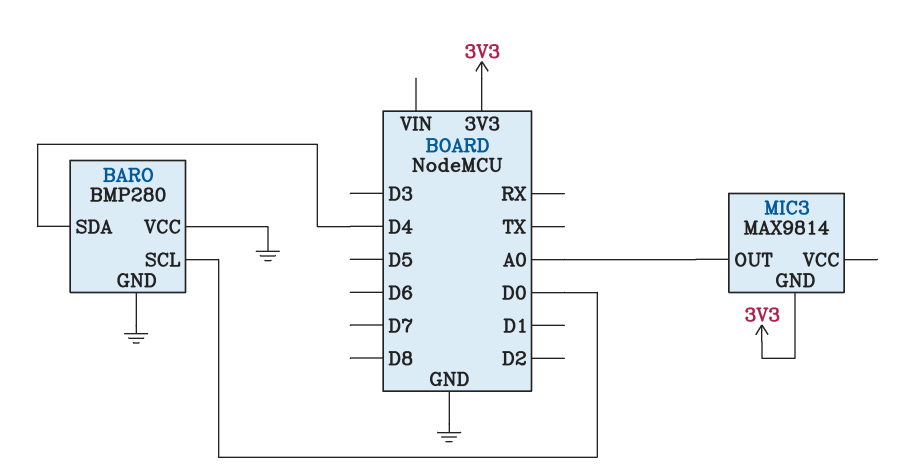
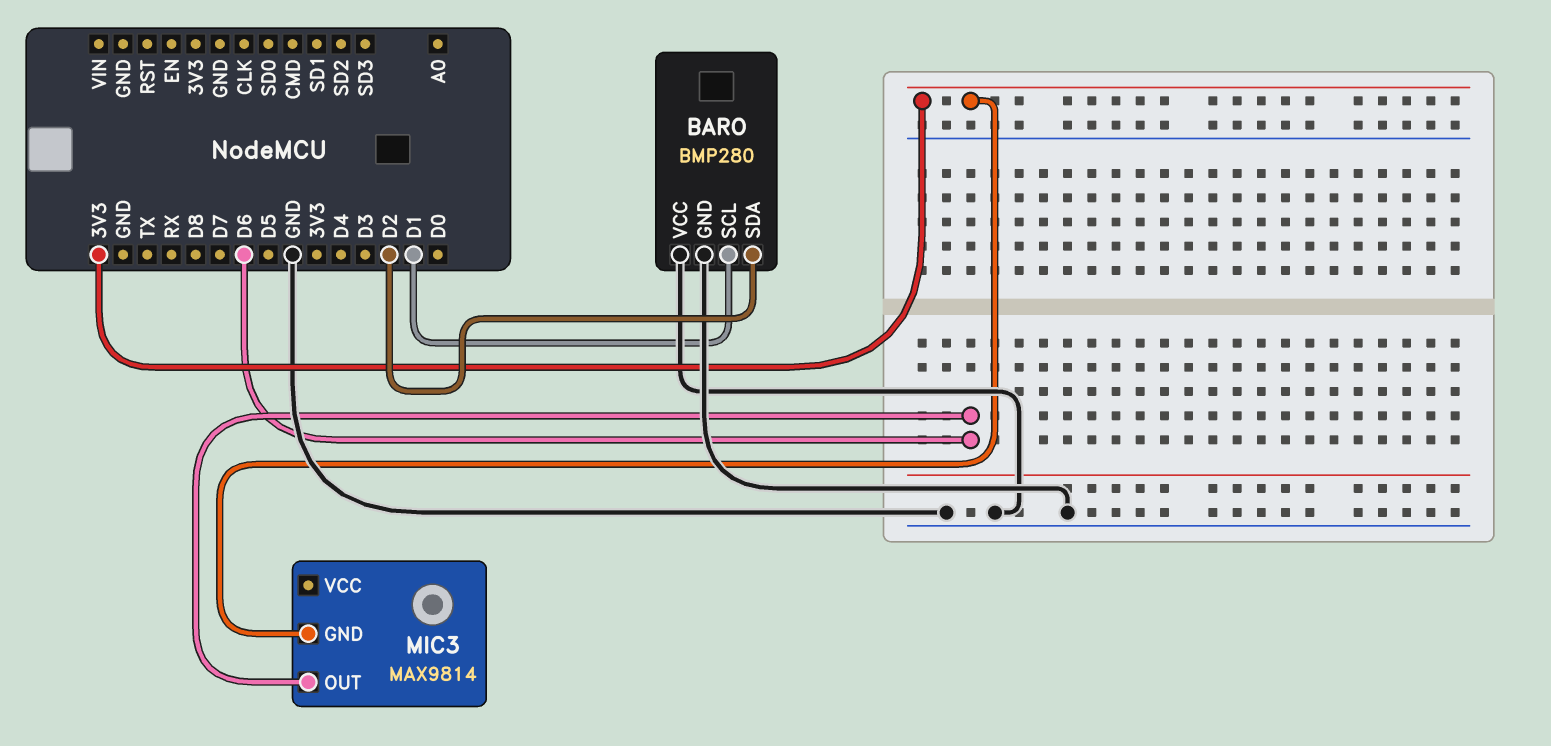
BARO pin SCL: D0 -> D1
BARO pin SDA: D4 -> D2
MIC3 pin OUT: A0 -> D6

